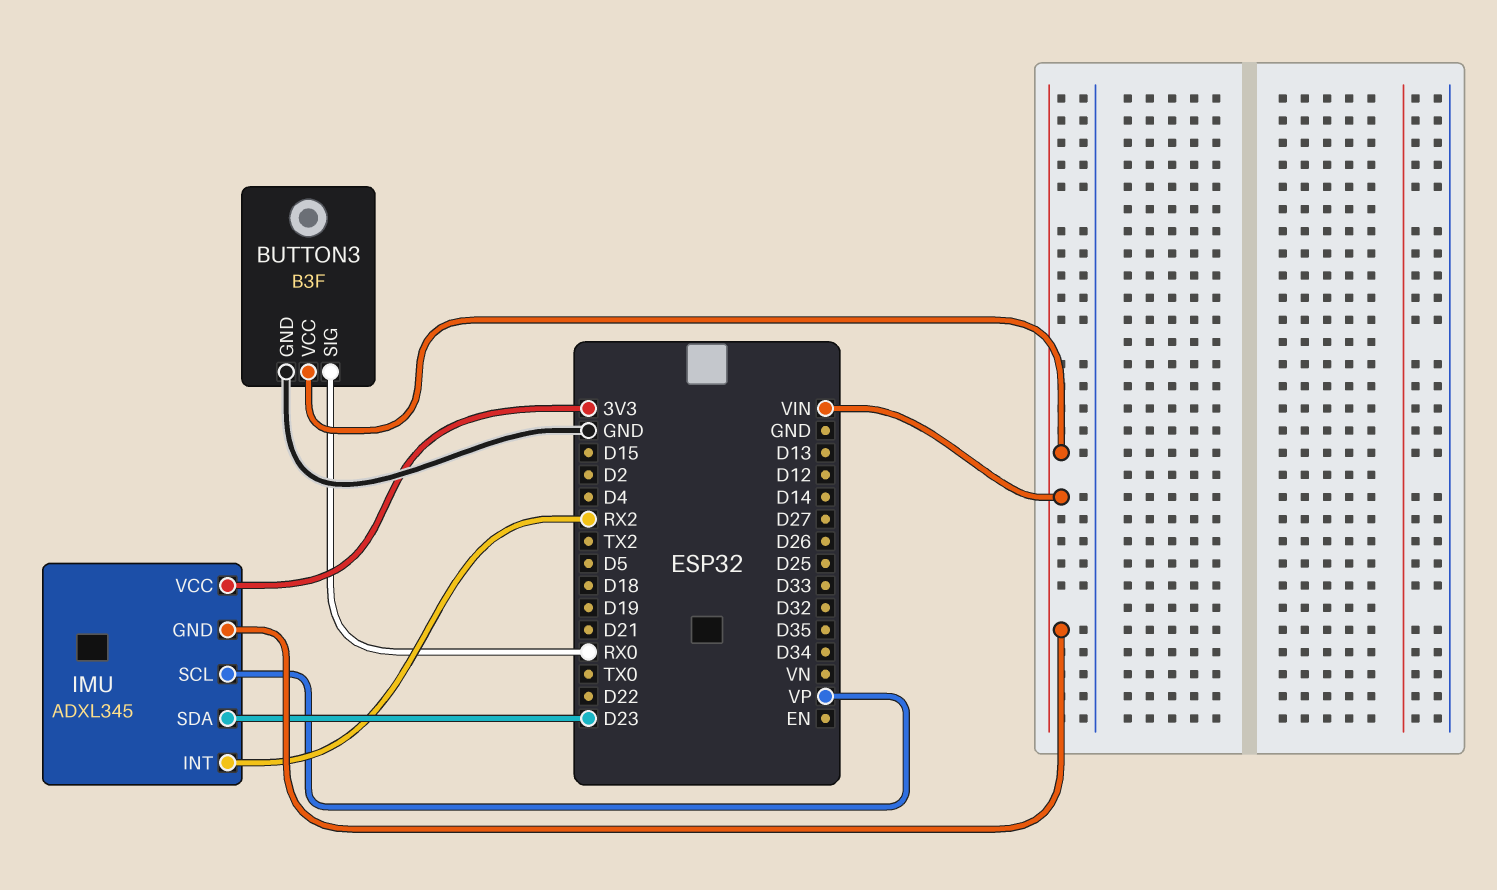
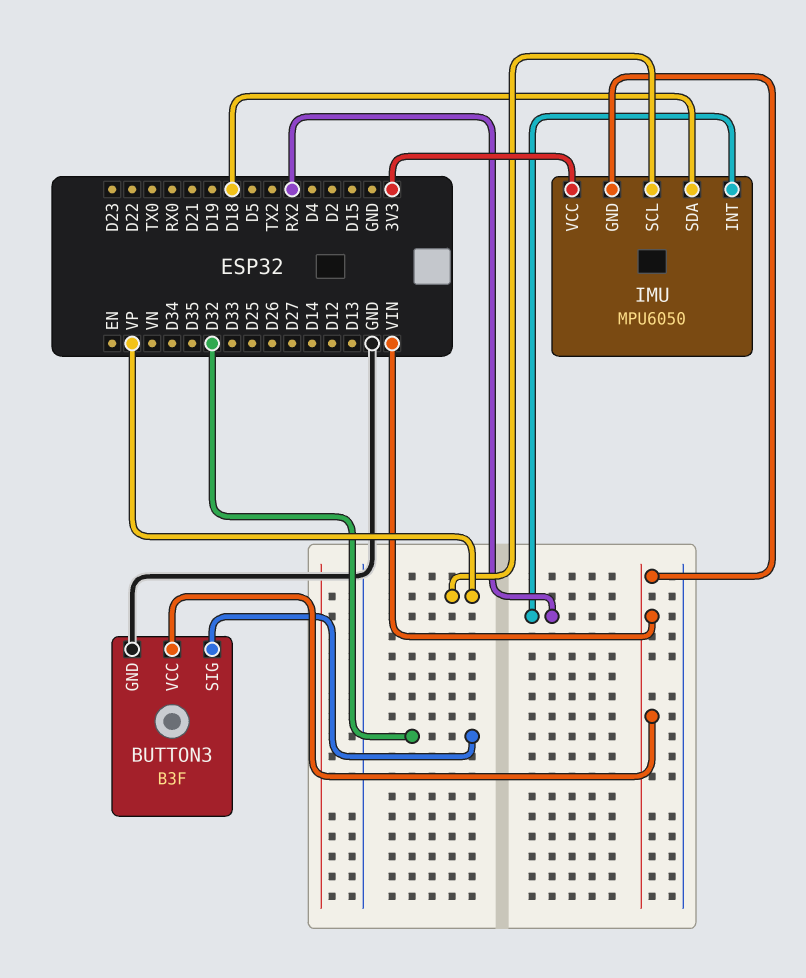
BUTTON3 pin SIG: RX0 -> D32
IMU: ADXL345 -> MPU6050
IMU pin SDA: D23 -> D18

